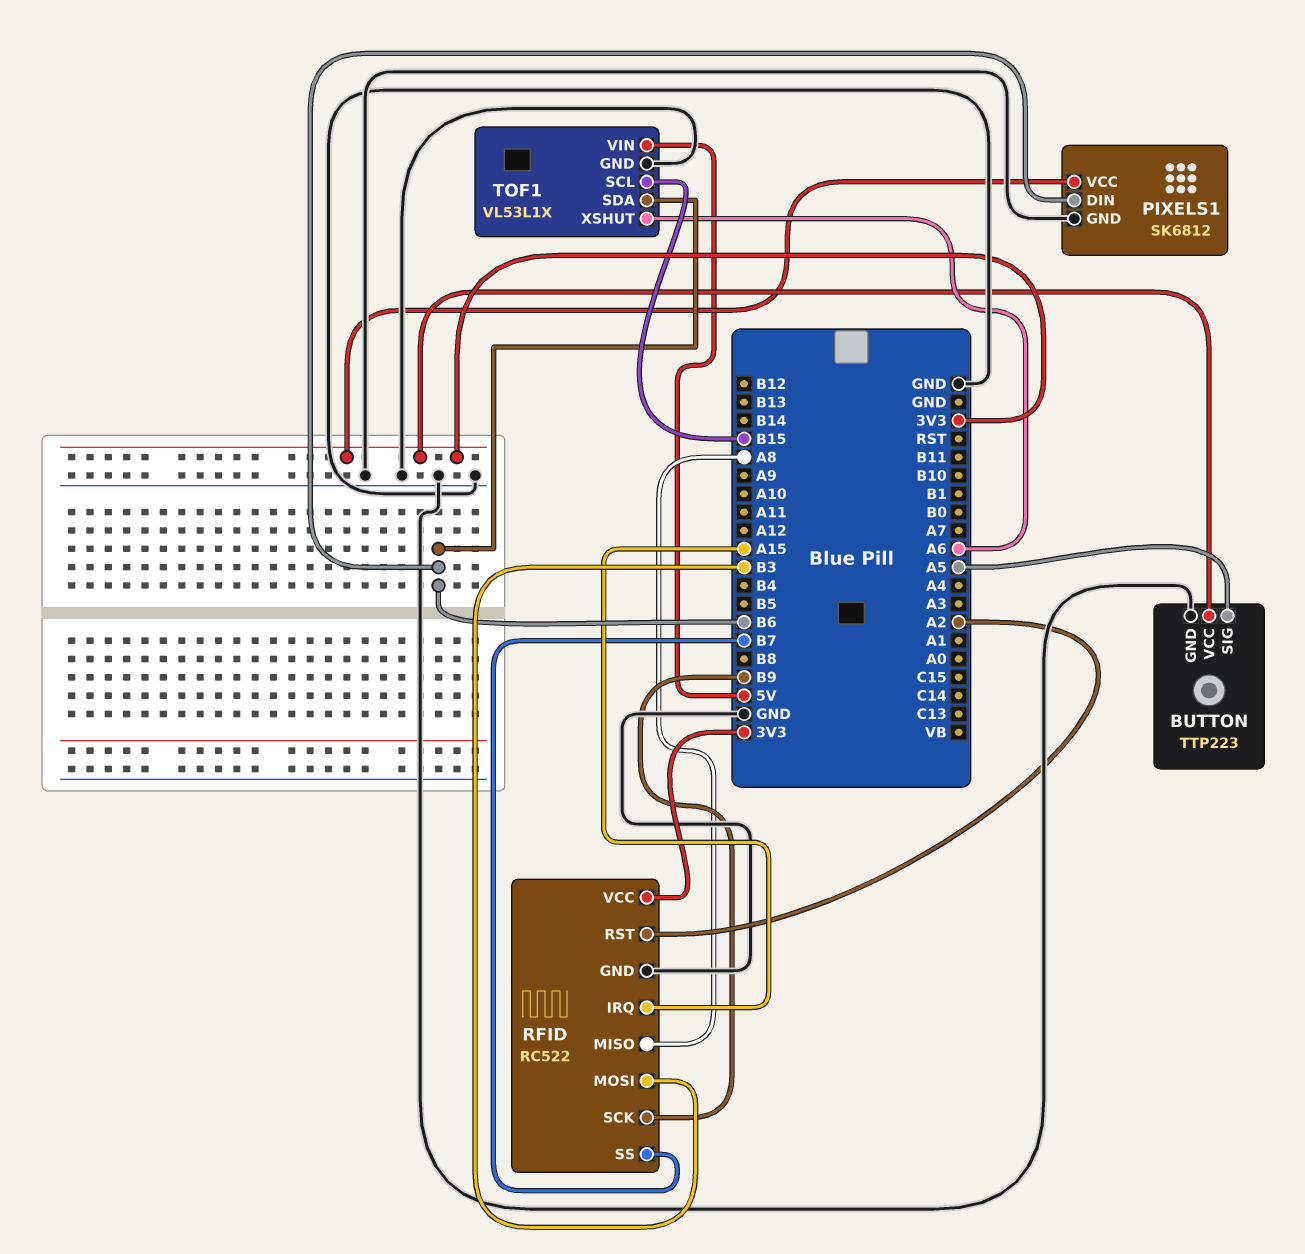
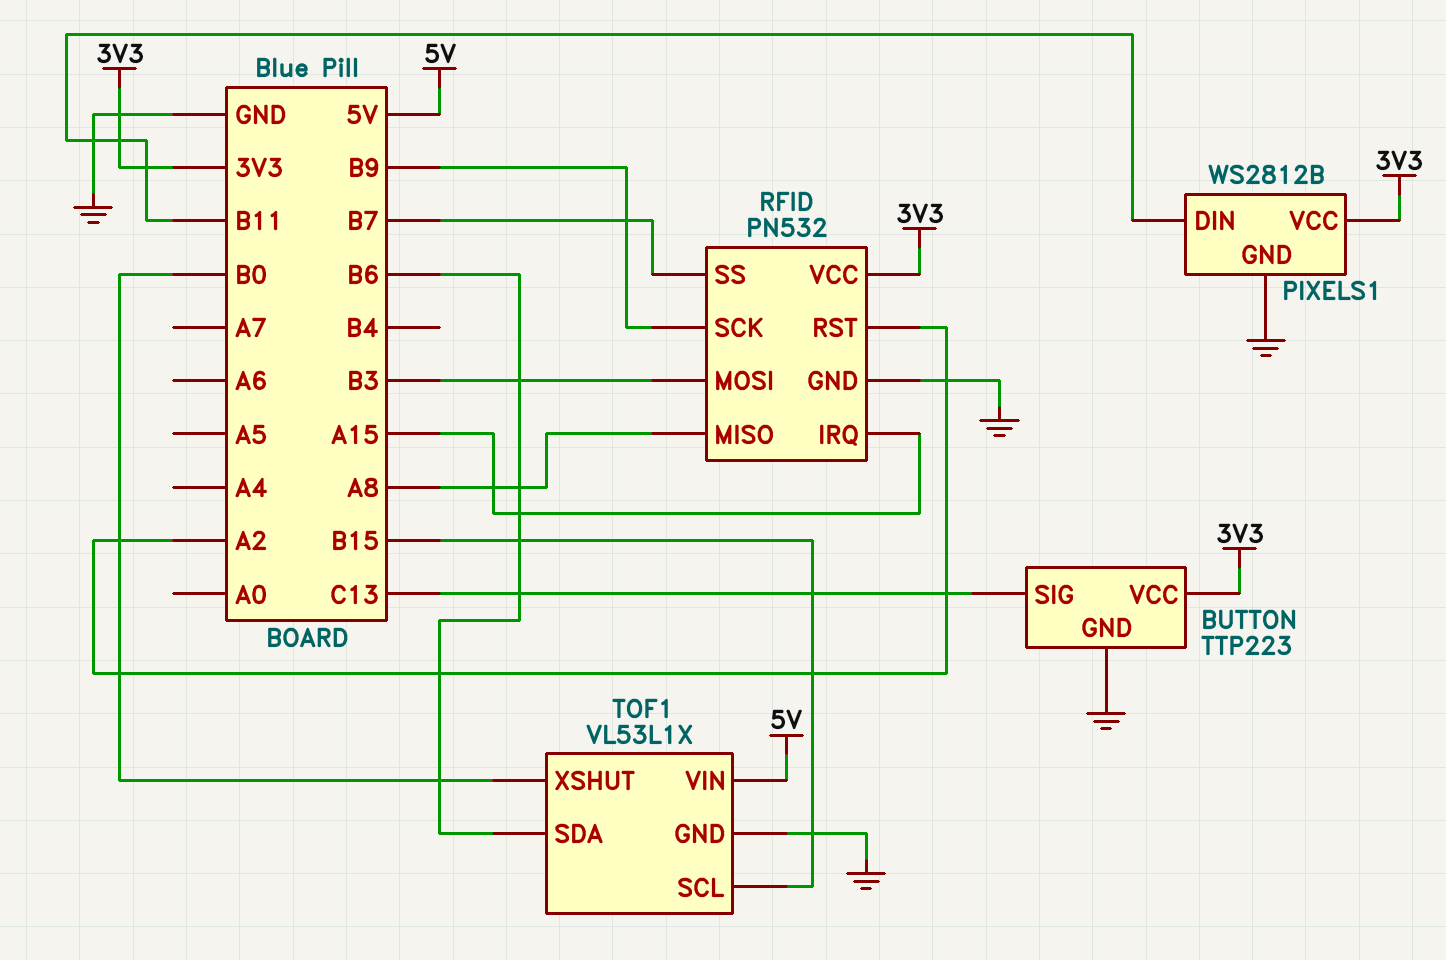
BUTTON pin SIG: A5 -> C13
PIXELS1: SK6812 -> WS2812B
PIXELS1 pin DIN: B6 -> B11
RFID: RC522 -> PN532
TOF1 pin XSHUT: A6 -> B0

